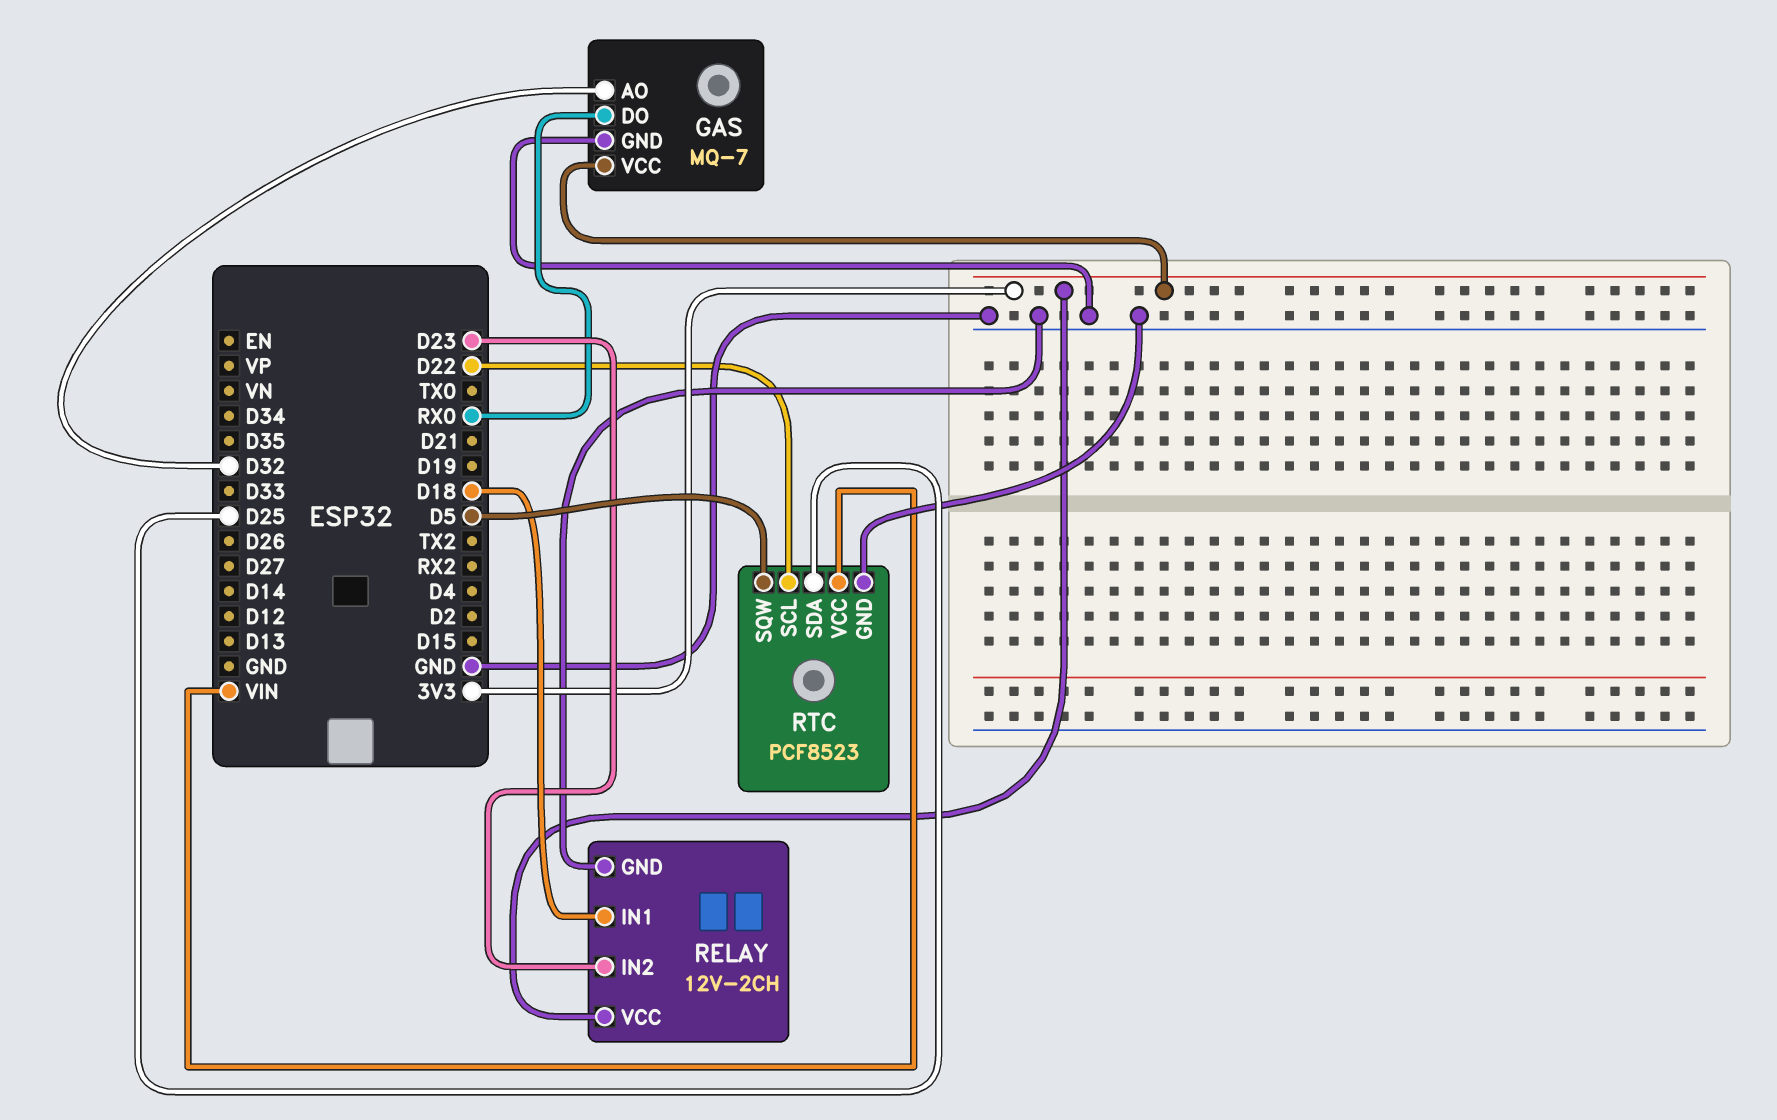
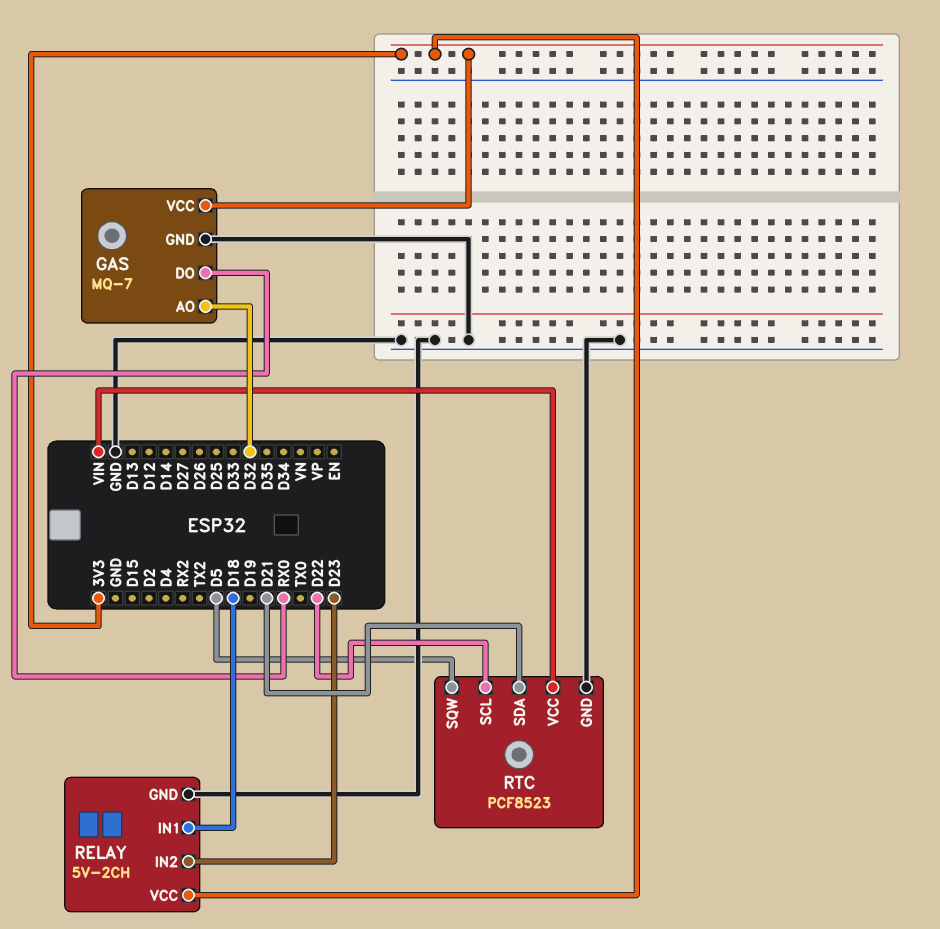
RELAY: 12V-2CH -> 5V-2CH
RTC pin SDA: D25 -> D21

